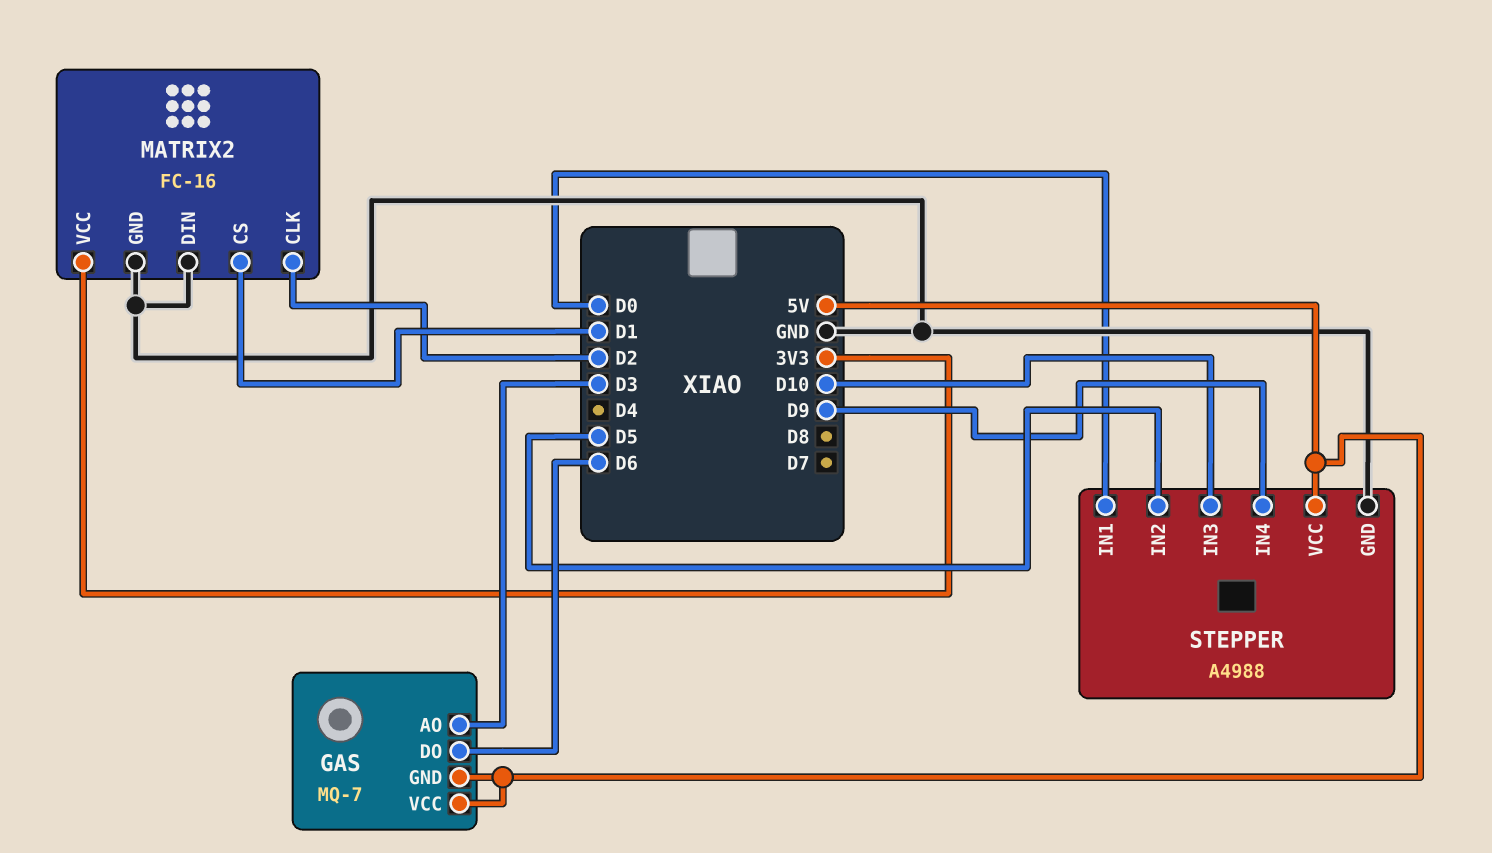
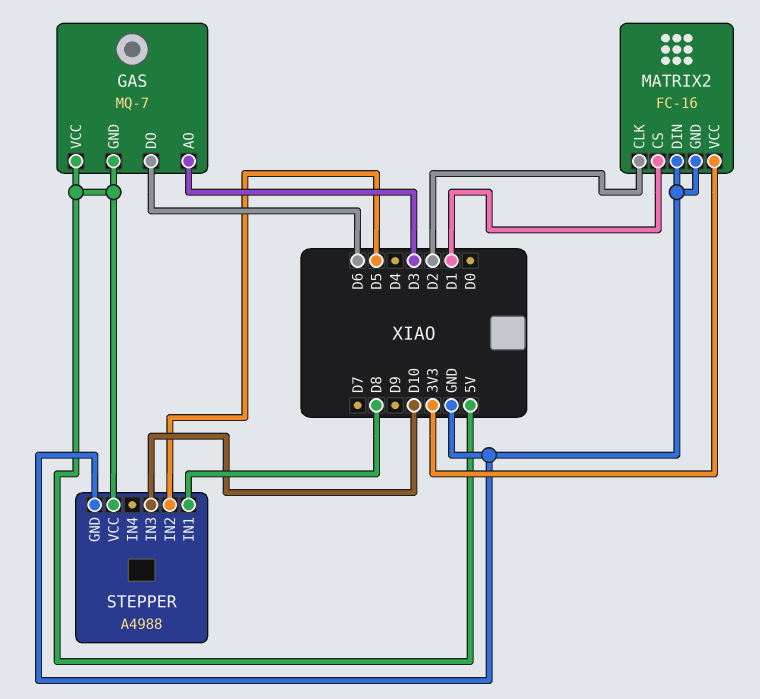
STEPPER pin IN1: D0 -> D8
STEPPER pin IN4: D9 -> none

